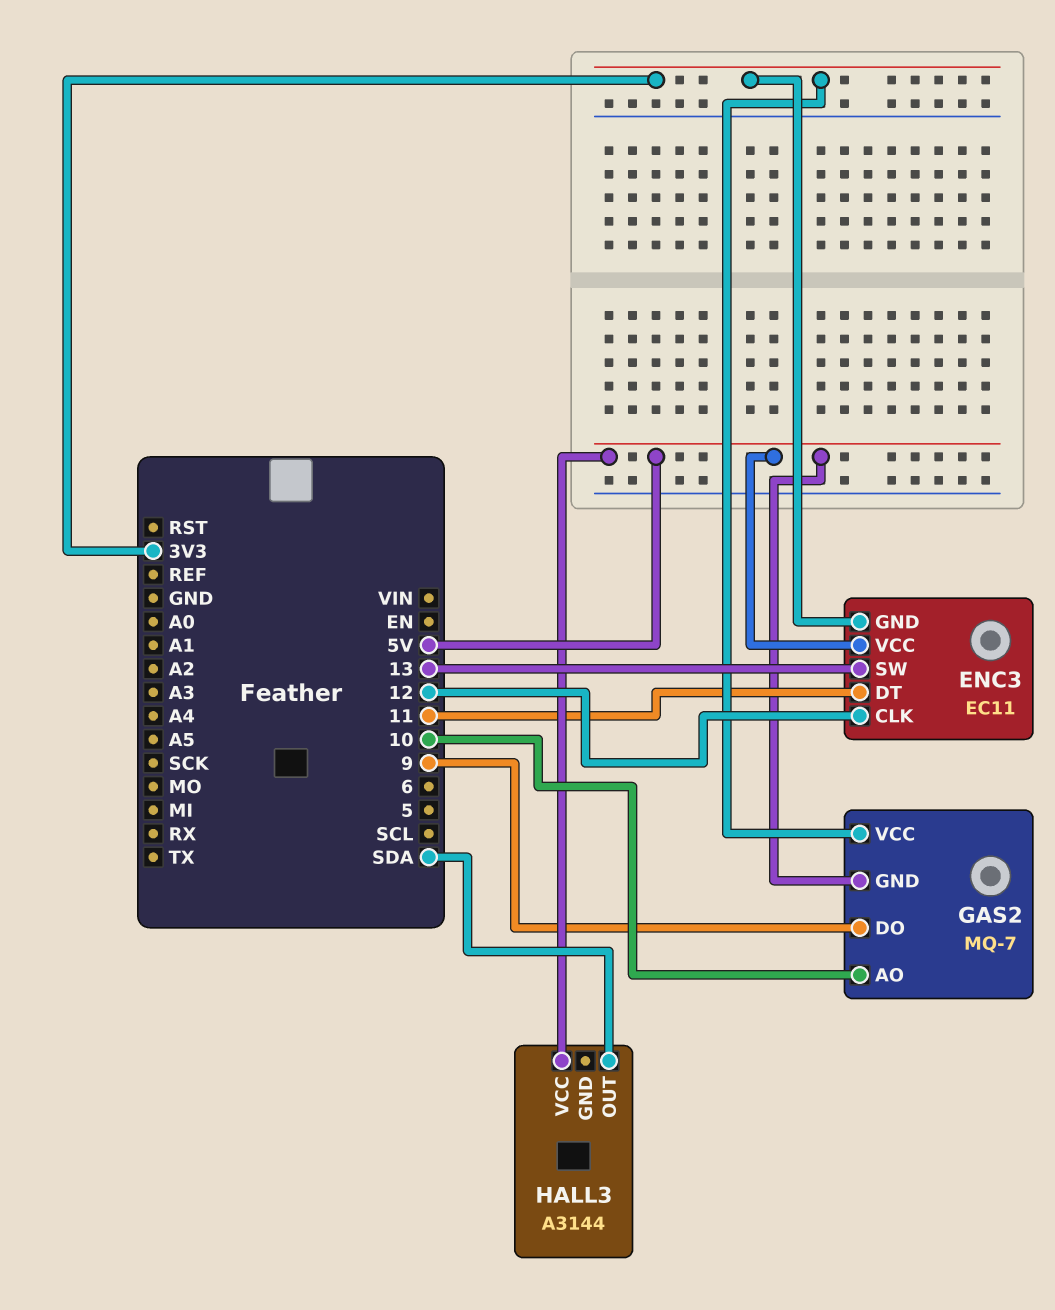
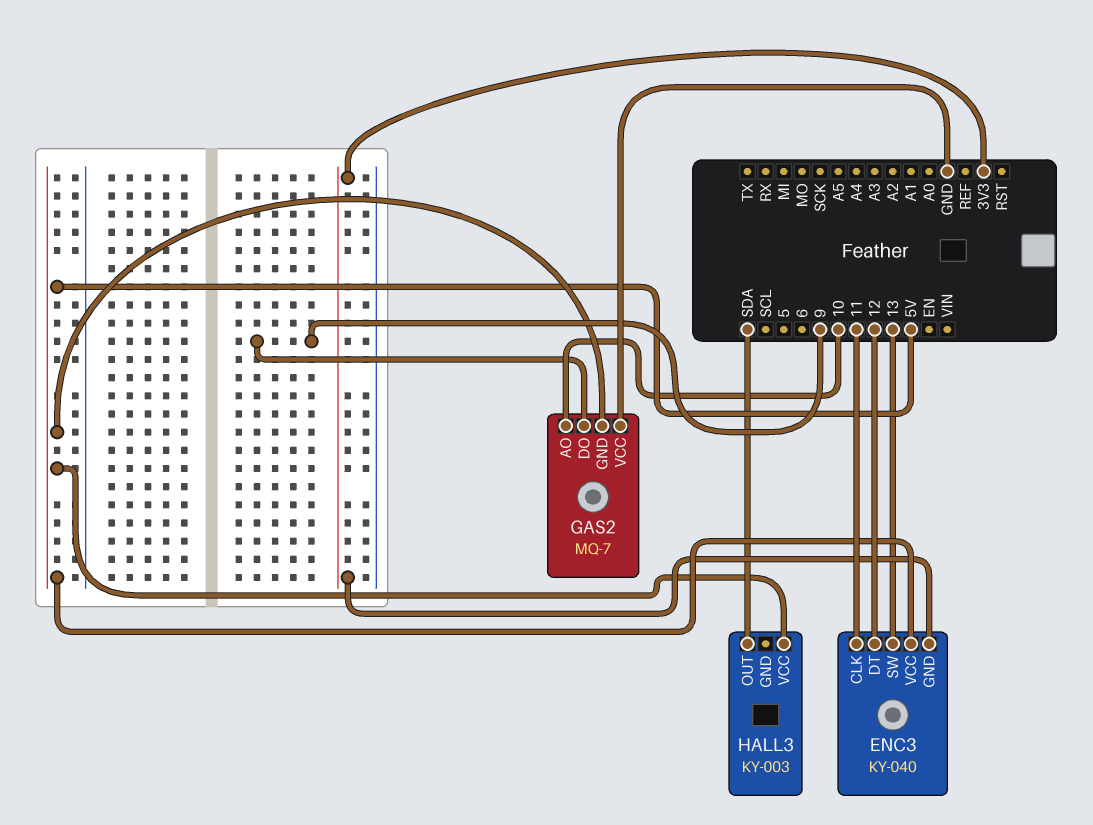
ENC3: EC11 -> KY-040
ENC3 pin CLK: 12 -> 11
ENC3 pin DT: 11 -> 12
GAS2 pin VCC: 3V3 -> GND
HALL3: A3144 -> KY-003

